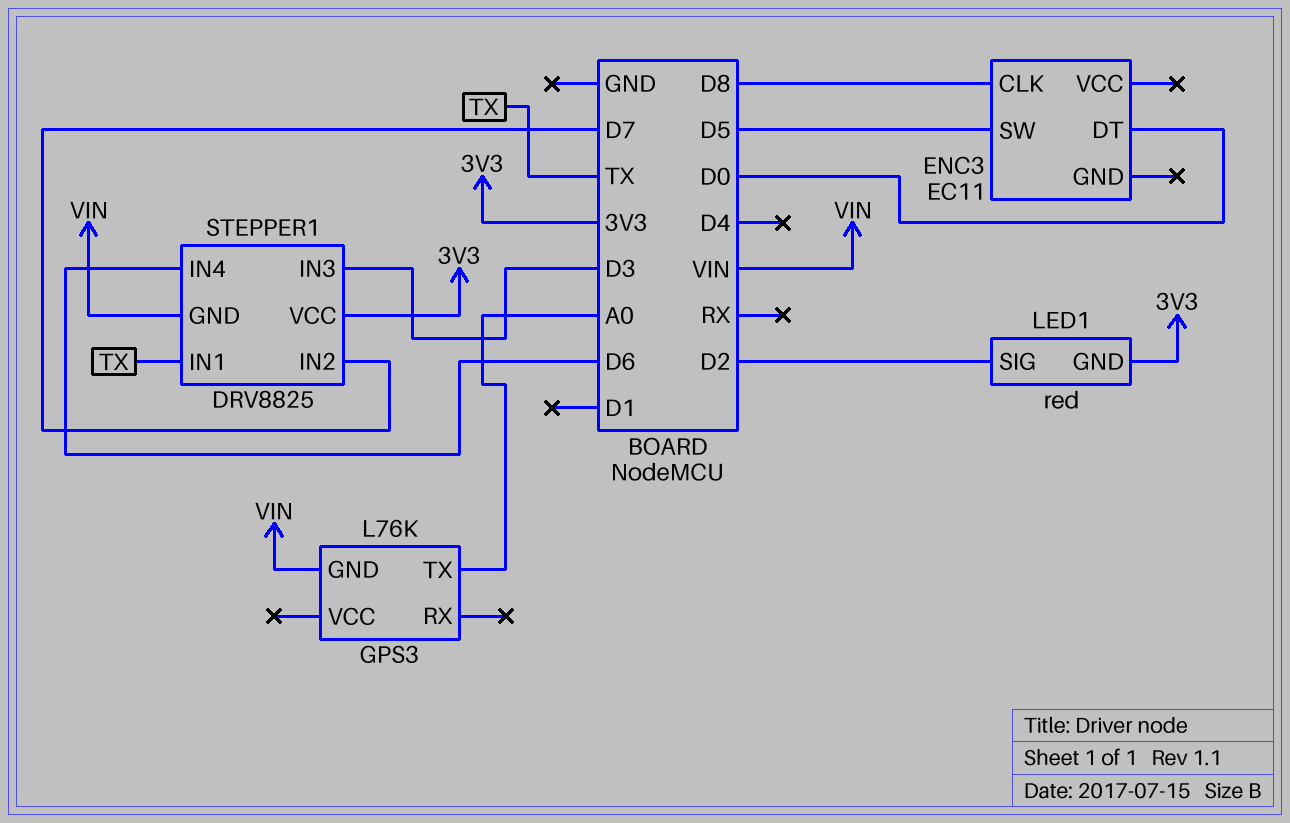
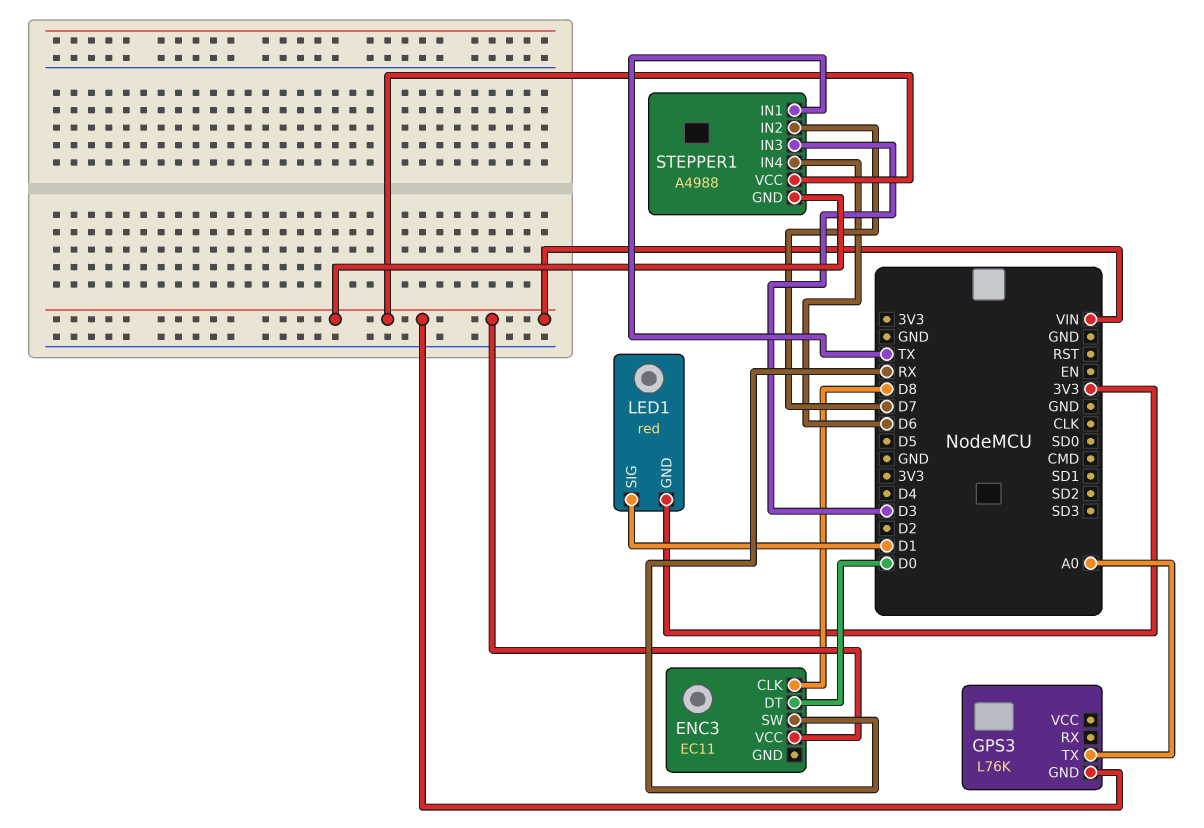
ENC3 pin SW: D5 -> RX
ENC3 pin VCC: none -> VIN
LED1 pin SIG: D2 -> D1
STEPPER1: DRV8825 -> A4988
STEPPER1 pin VCC: 3V3 -> VIN

